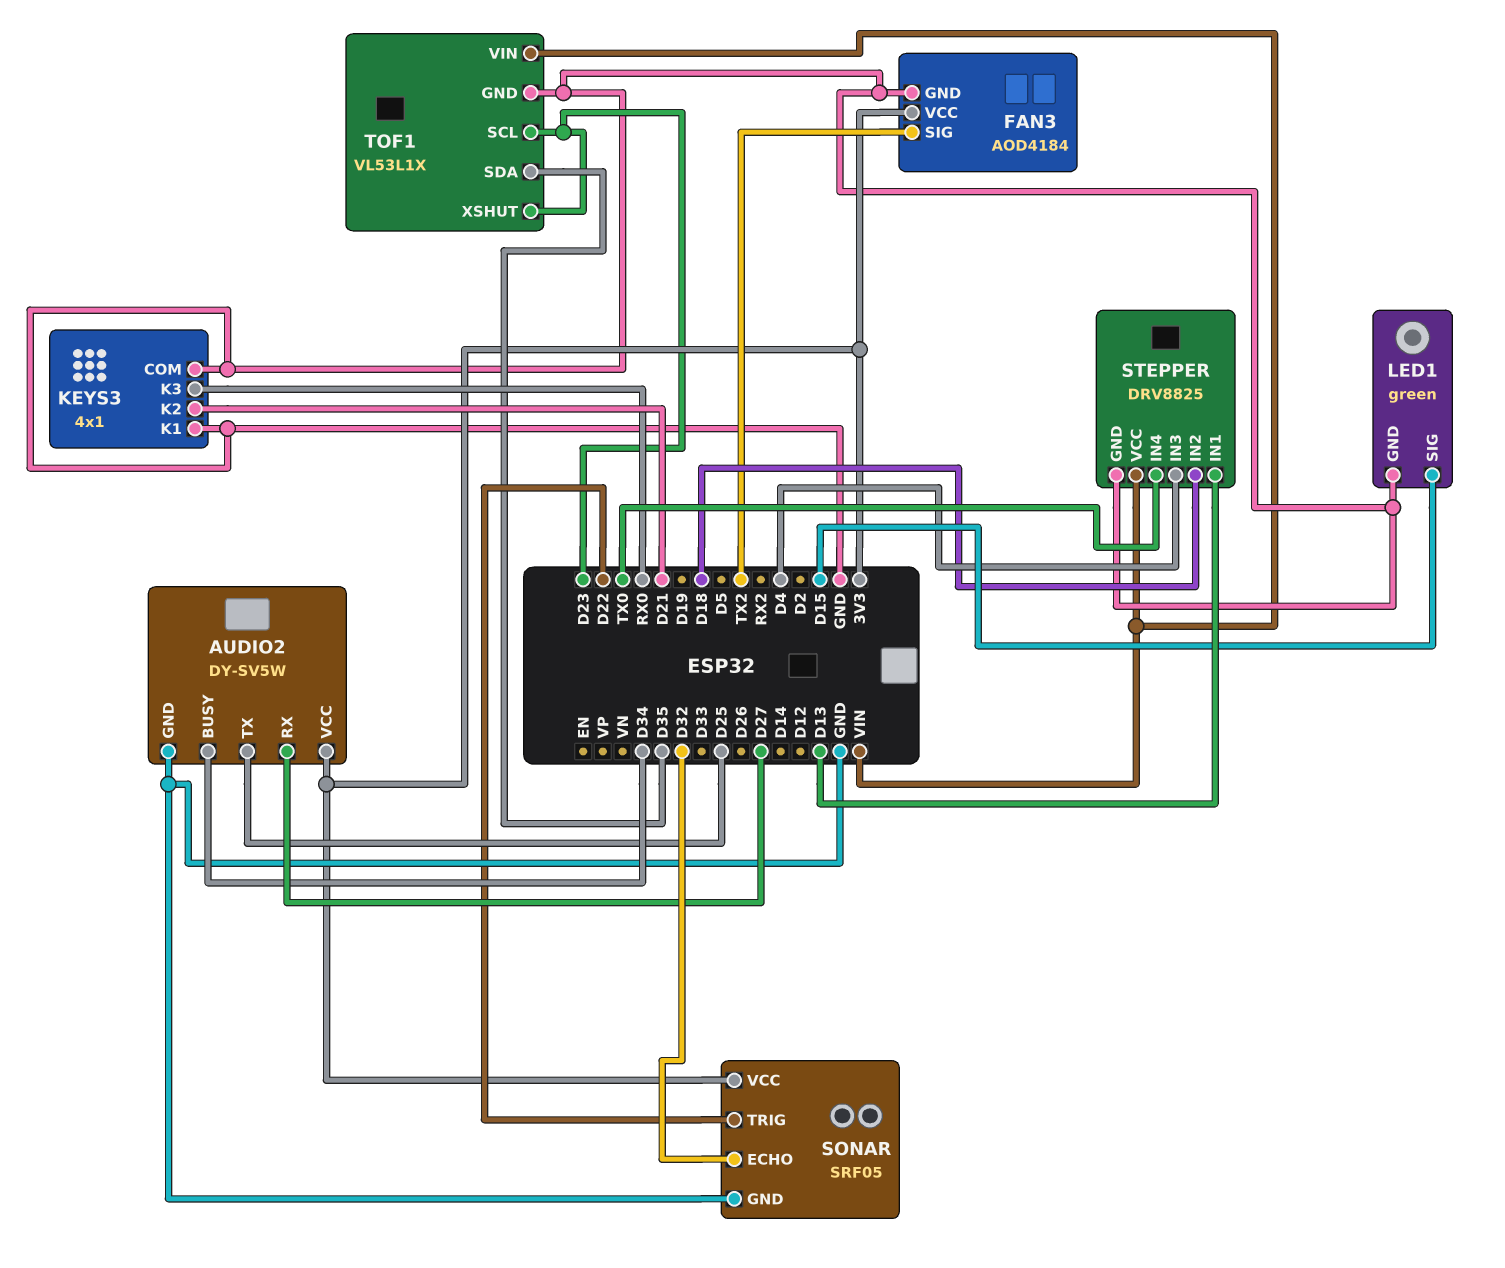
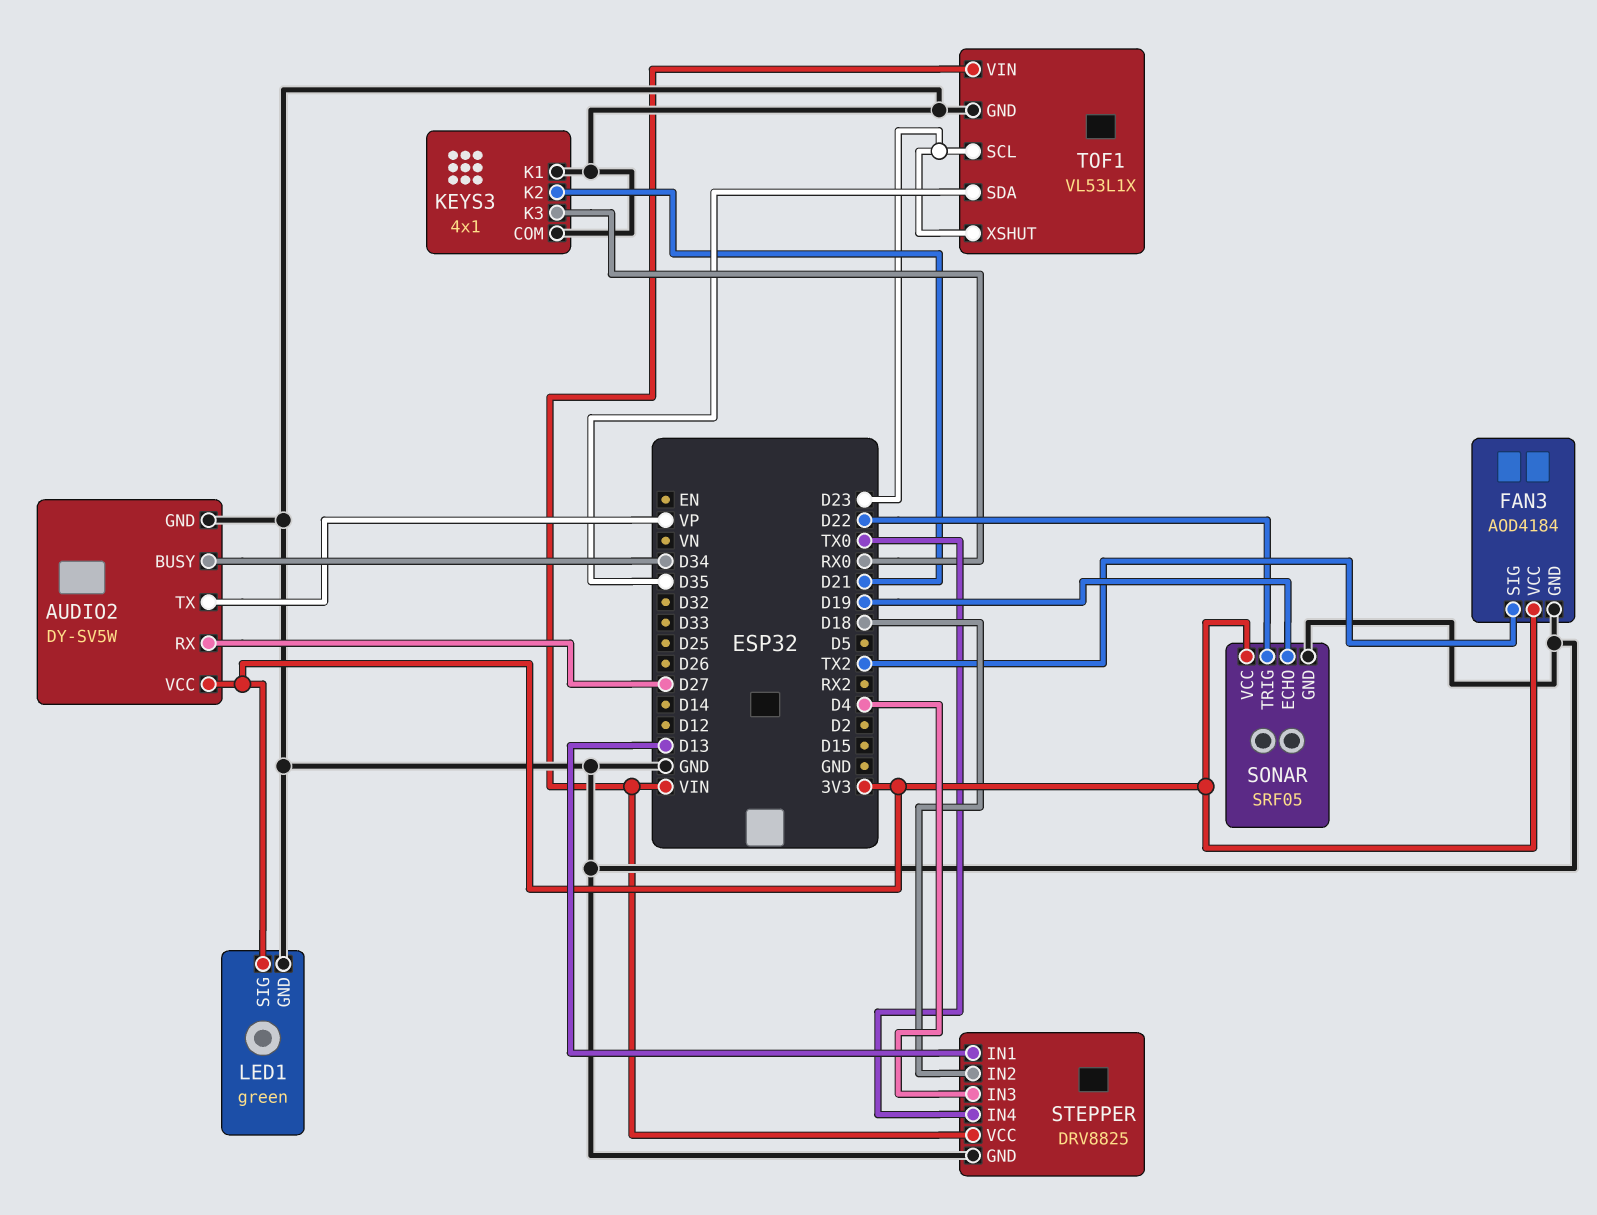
AUDIO2 pin TX: D25 -> VP
LED1 pin SIG: D15 -> 3V3
SONAR pin ECHO: D32 -> D19

